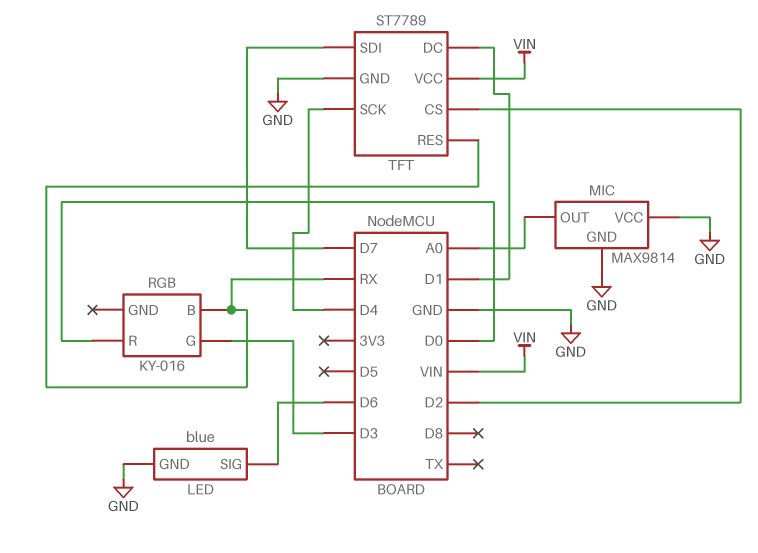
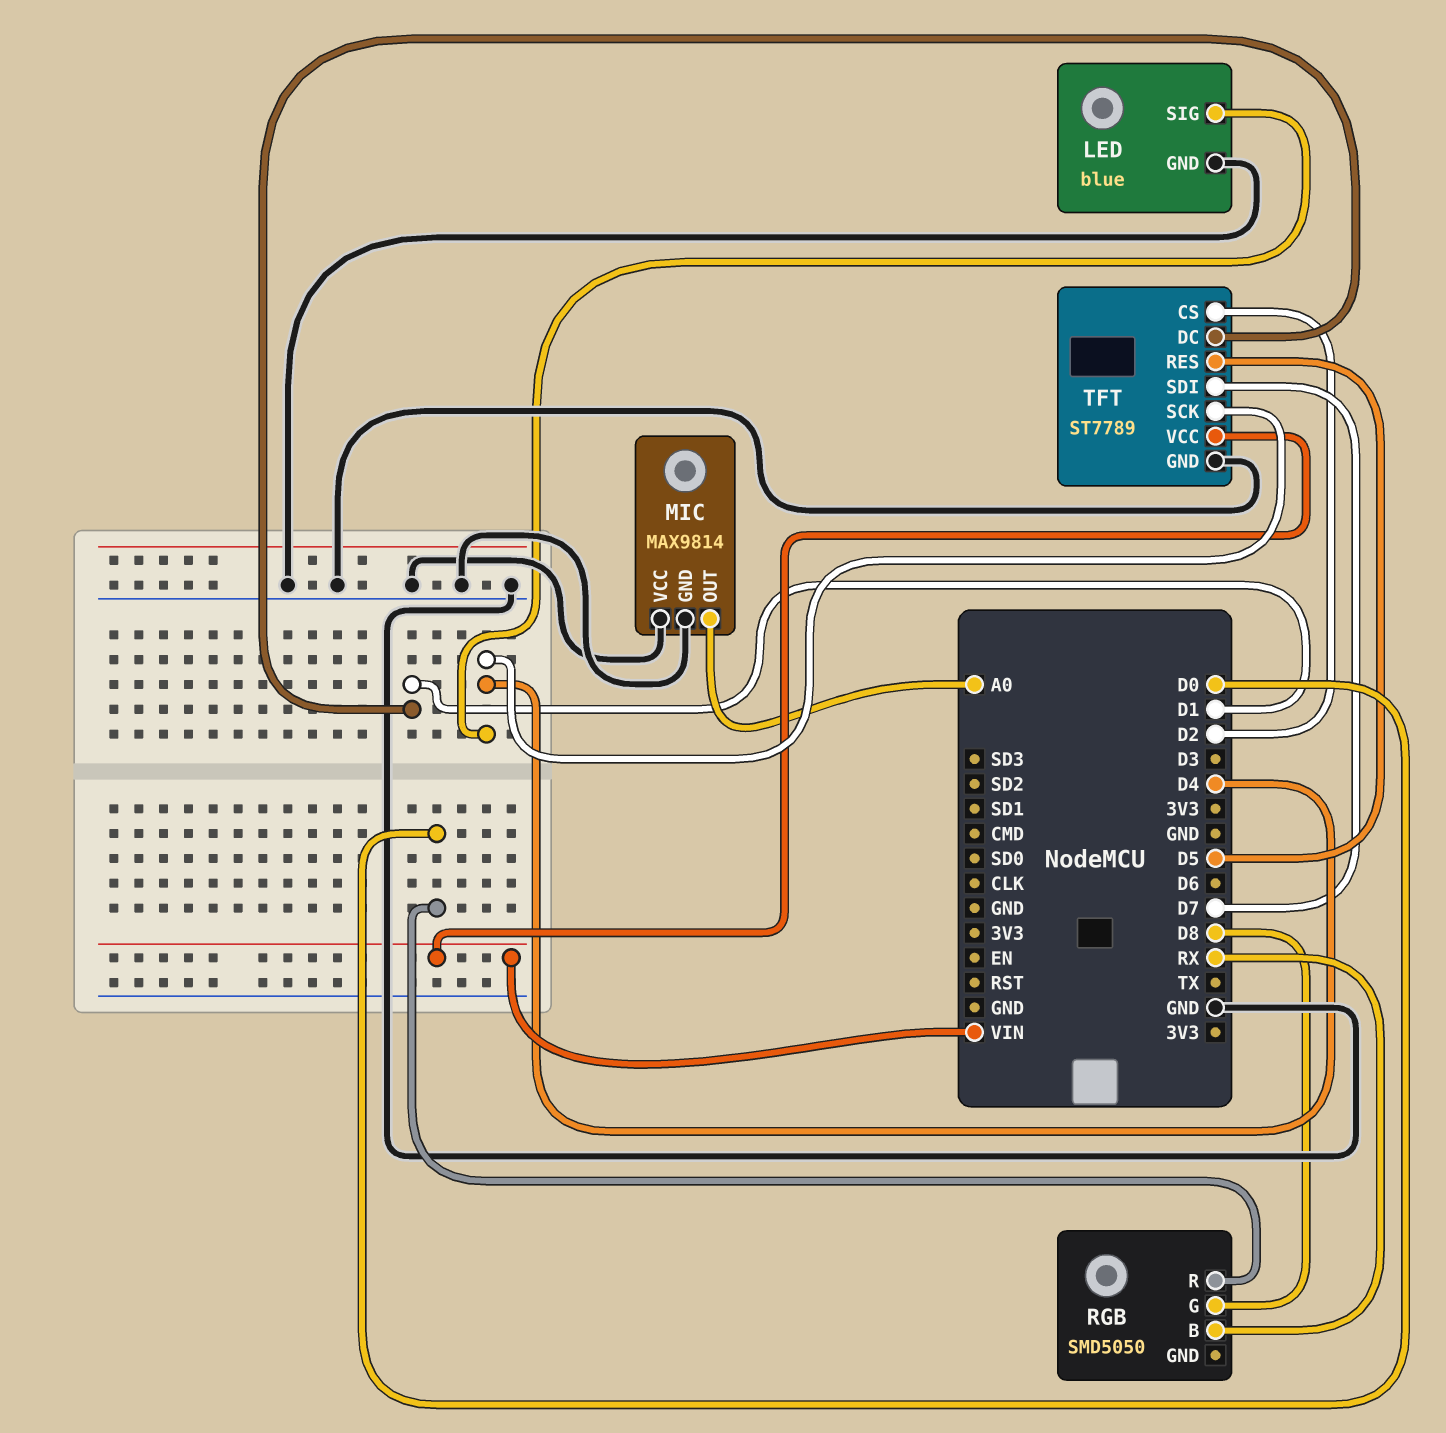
LED pin SIG: D6 -> D4
RGB: KY-016 -> SMD5050
RGB pin G: D3 -> D8
TFT pin RES: RX -> D5

